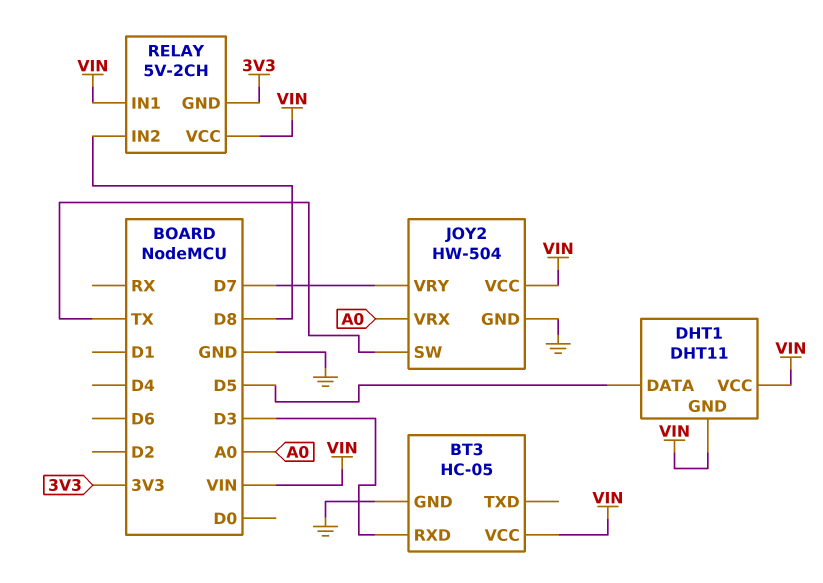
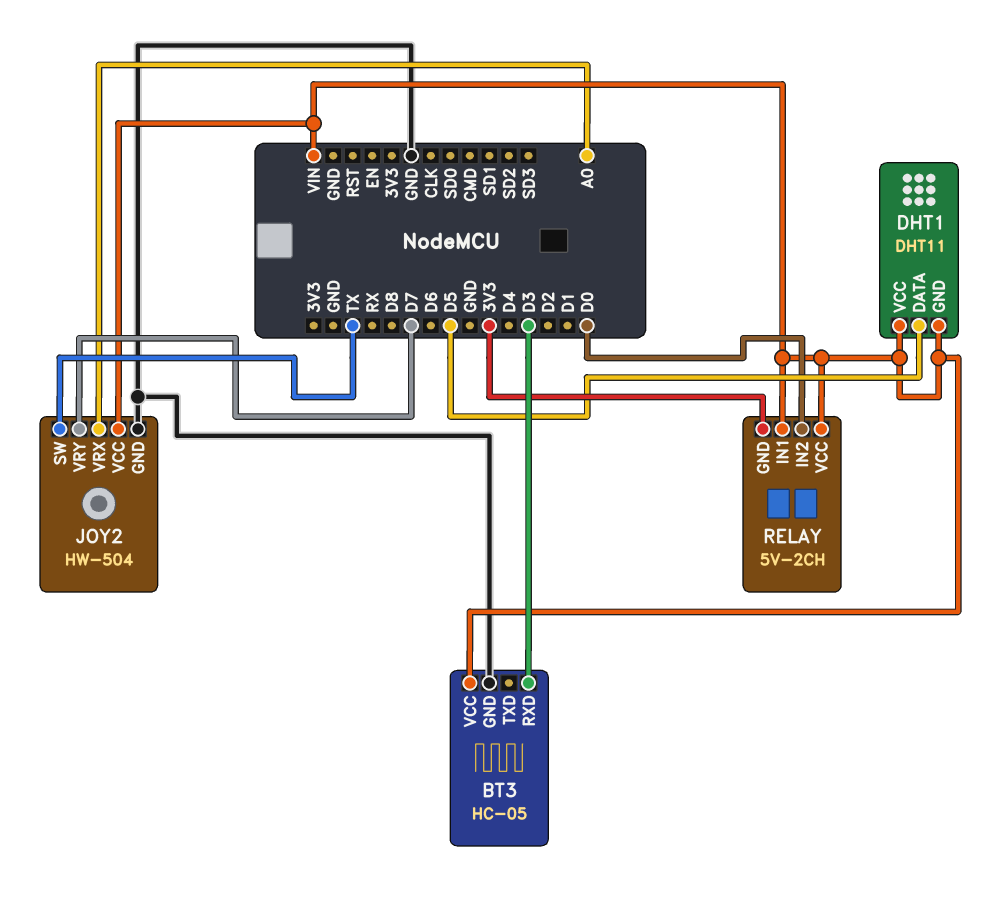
RELAY pin IN2: D8 -> D0

